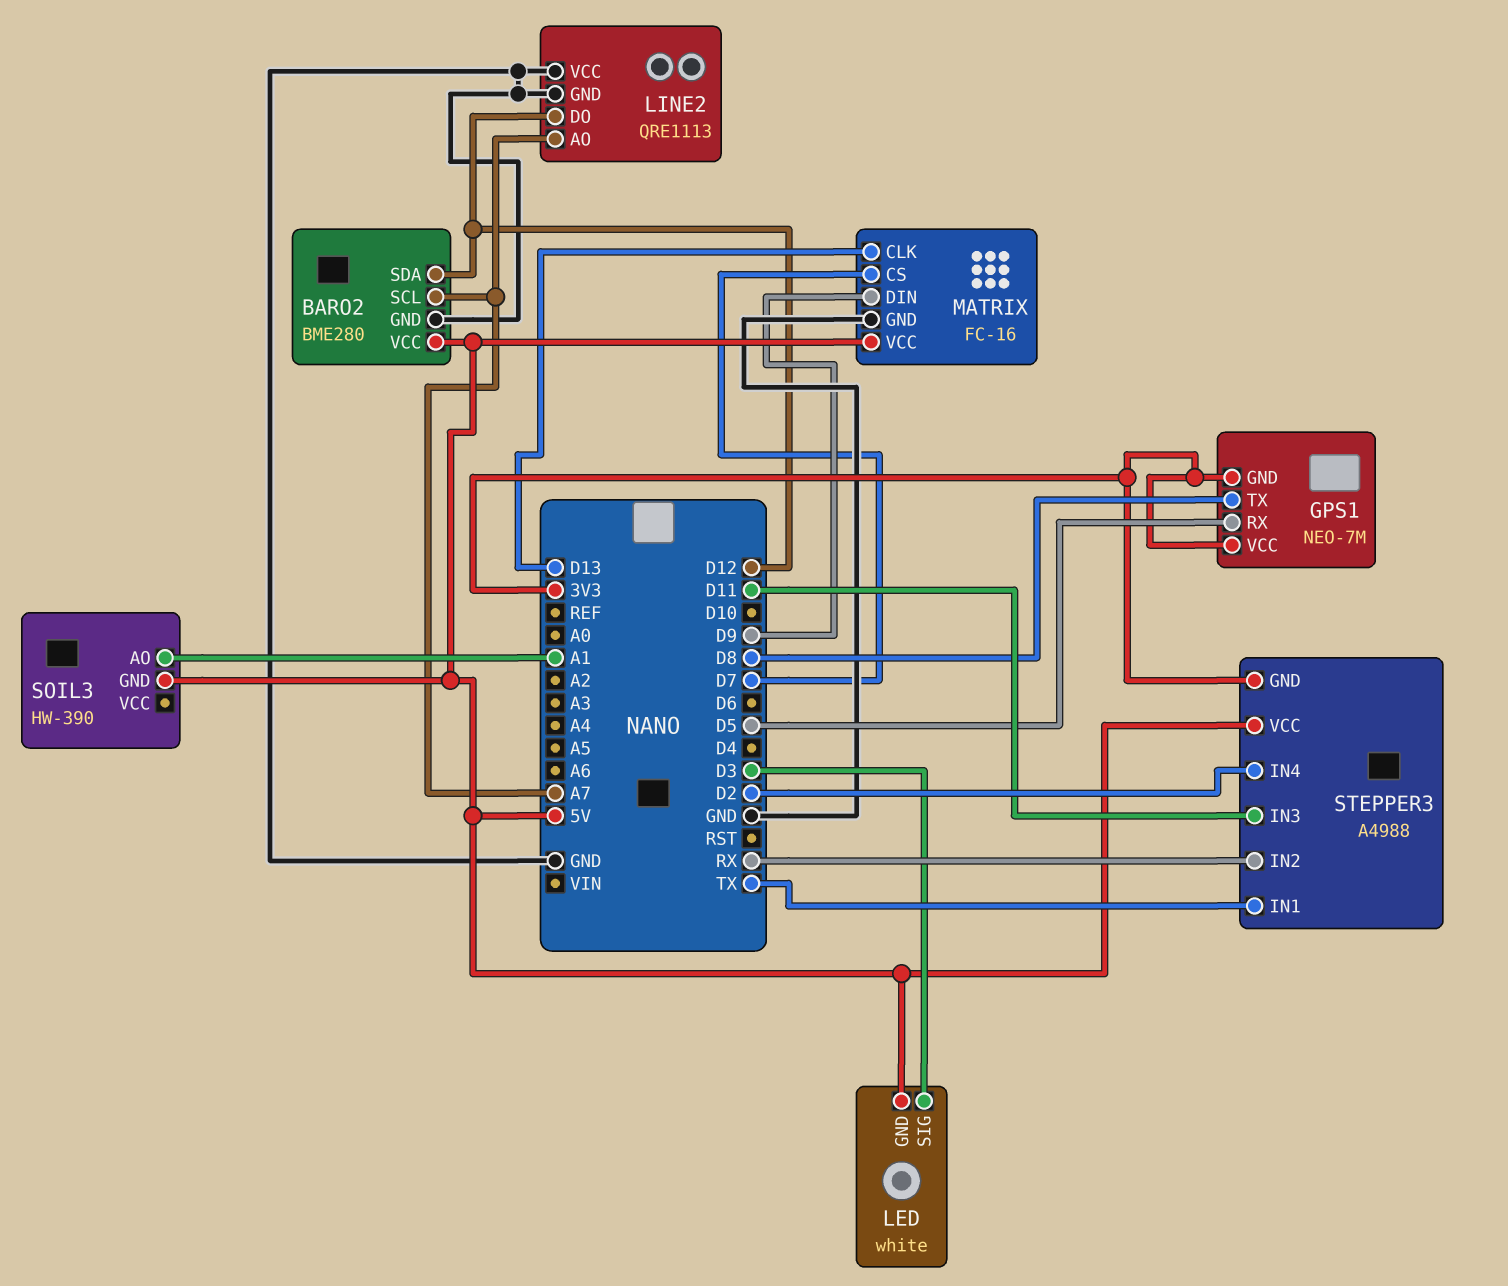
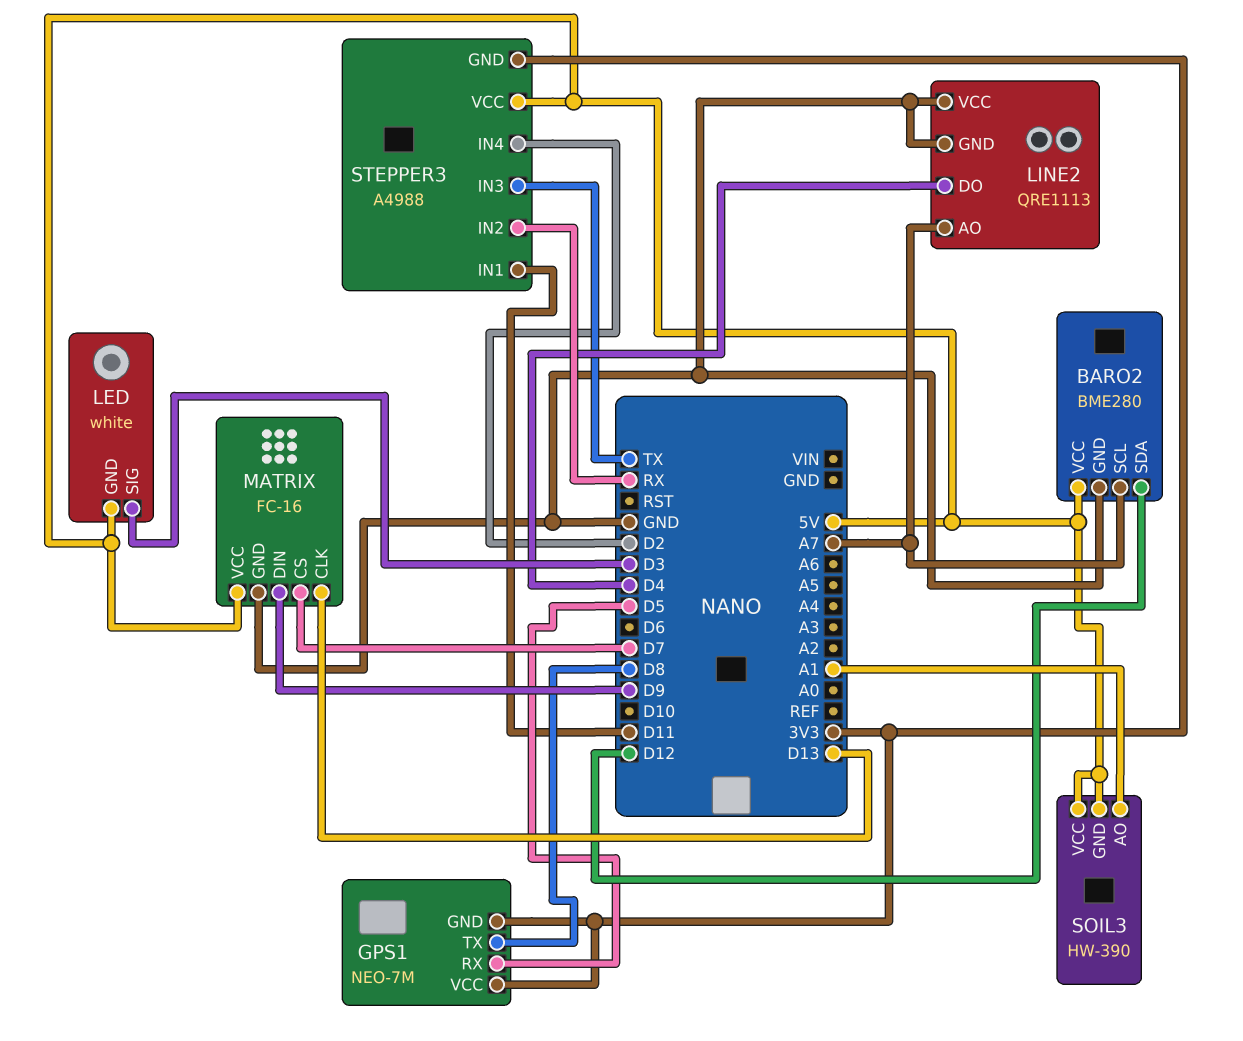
LINE2 pin DO: D12 -> D4
SOIL3 pin VCC: none -> 5V
STEPPER3 pin IN1: TX -> D11
STEPPER3 pin IN3: D11 -> TX

